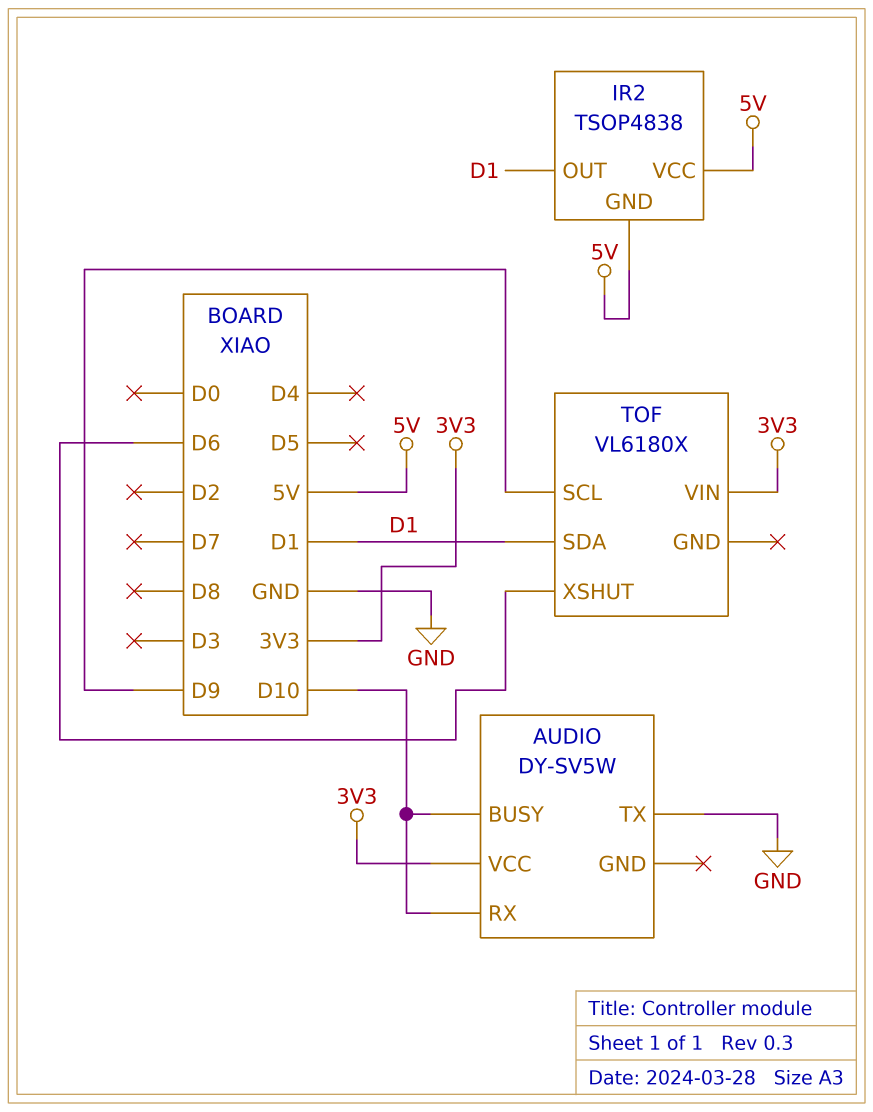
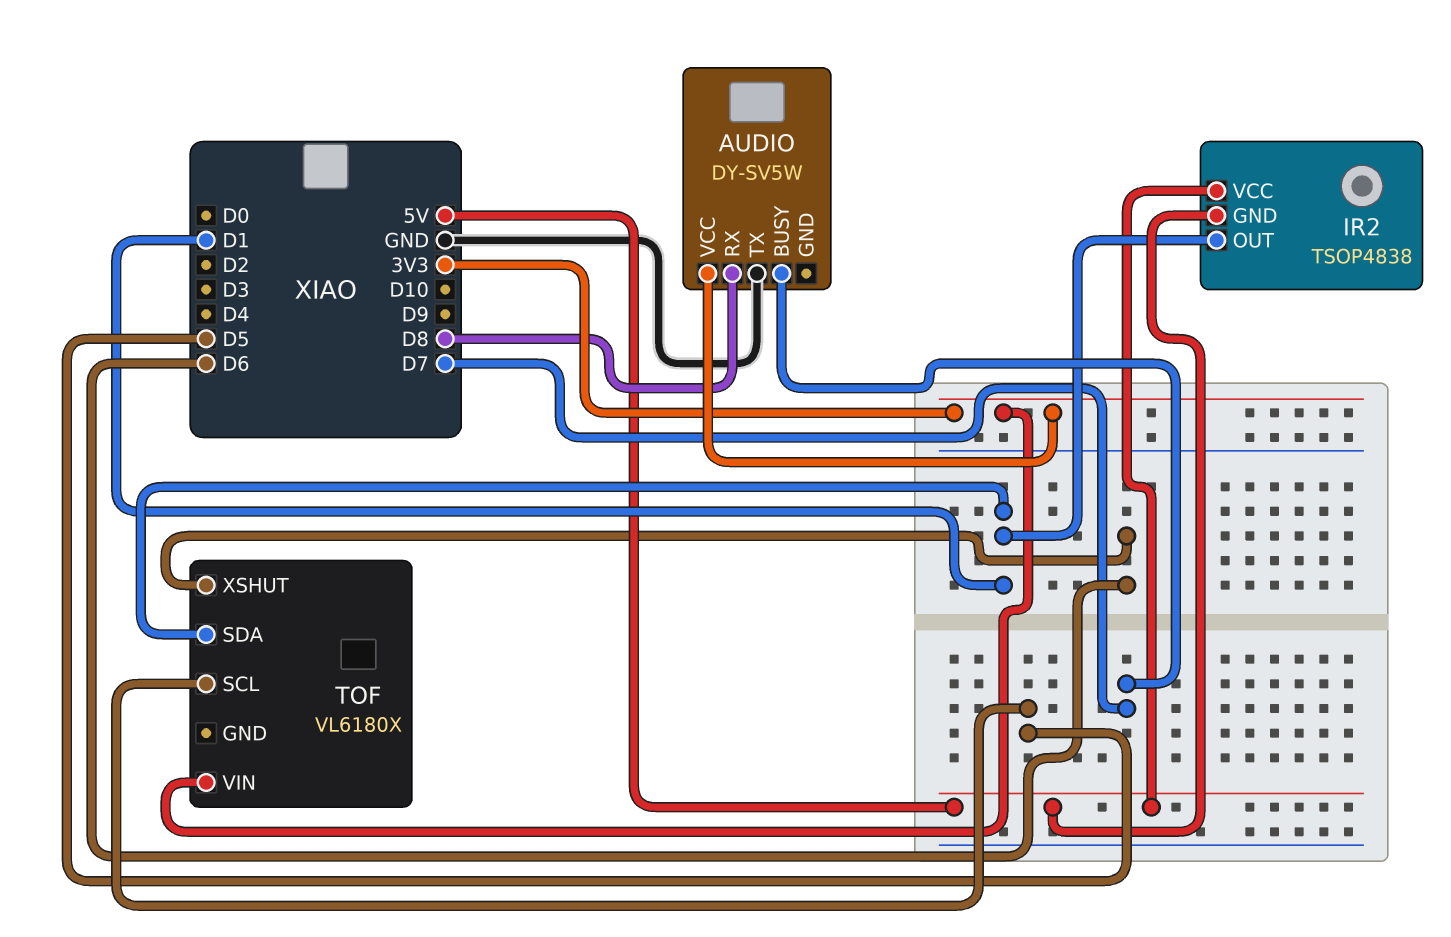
AUDIO pin BUSY: D10 -> D7
AUDIO pin RX: D10 -> D8
TOF pin SCL: D9 -> D5

